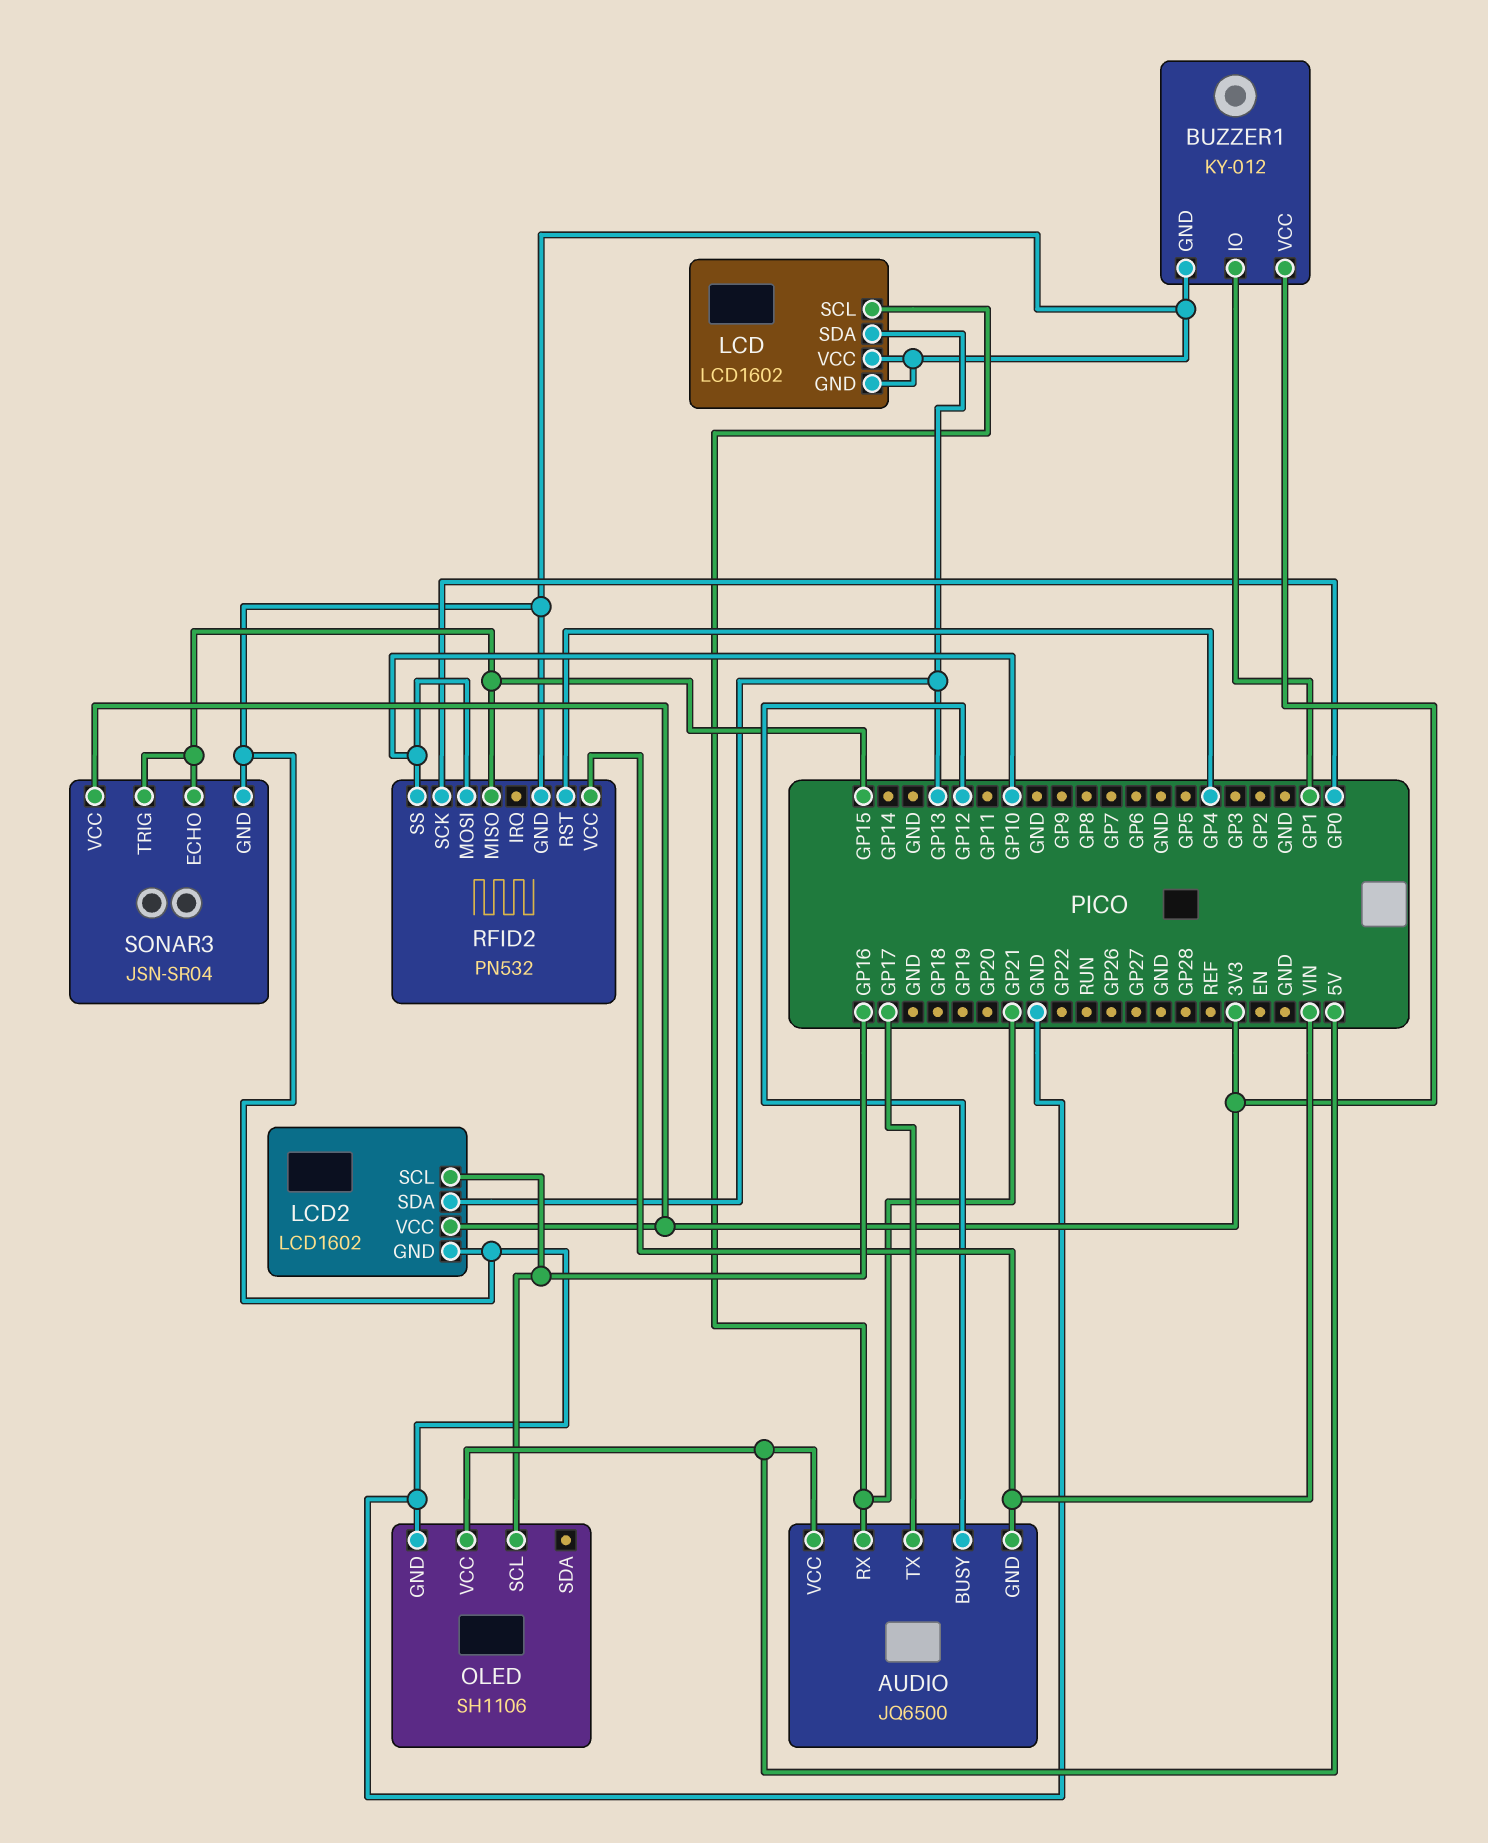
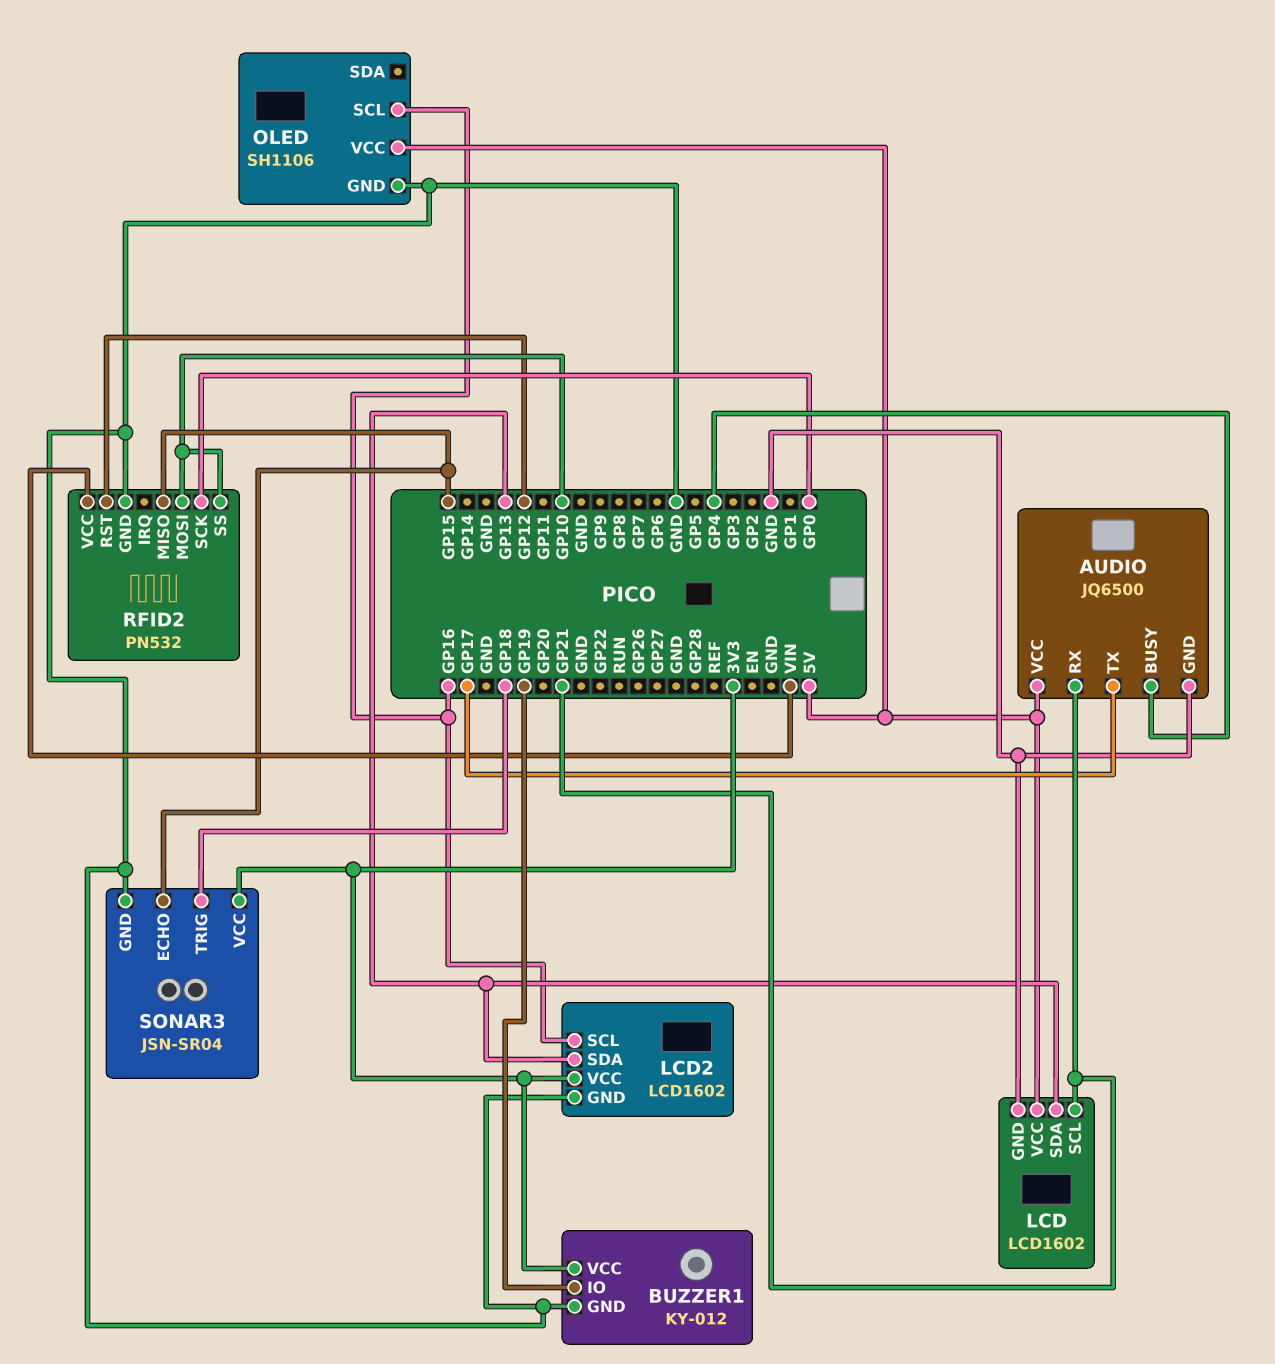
AUDIO pin BUSY: GP12 -> GP4
AUDIO pin GND: VIN -> GND
BUZZER1 pin IO: GP1 -> GP19
LCD pin VCC: GND -> 5V
RFID2 pin RST: GP4 -> GP12
SONAR3 pin TRIG: GP15 -> GP18

